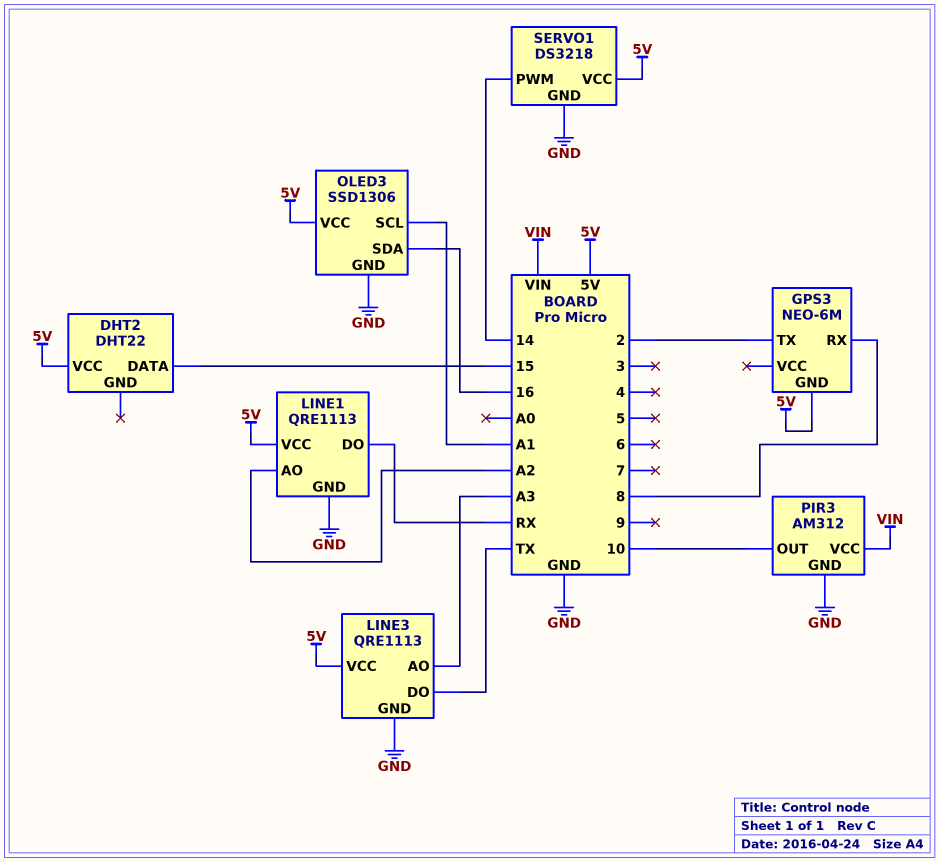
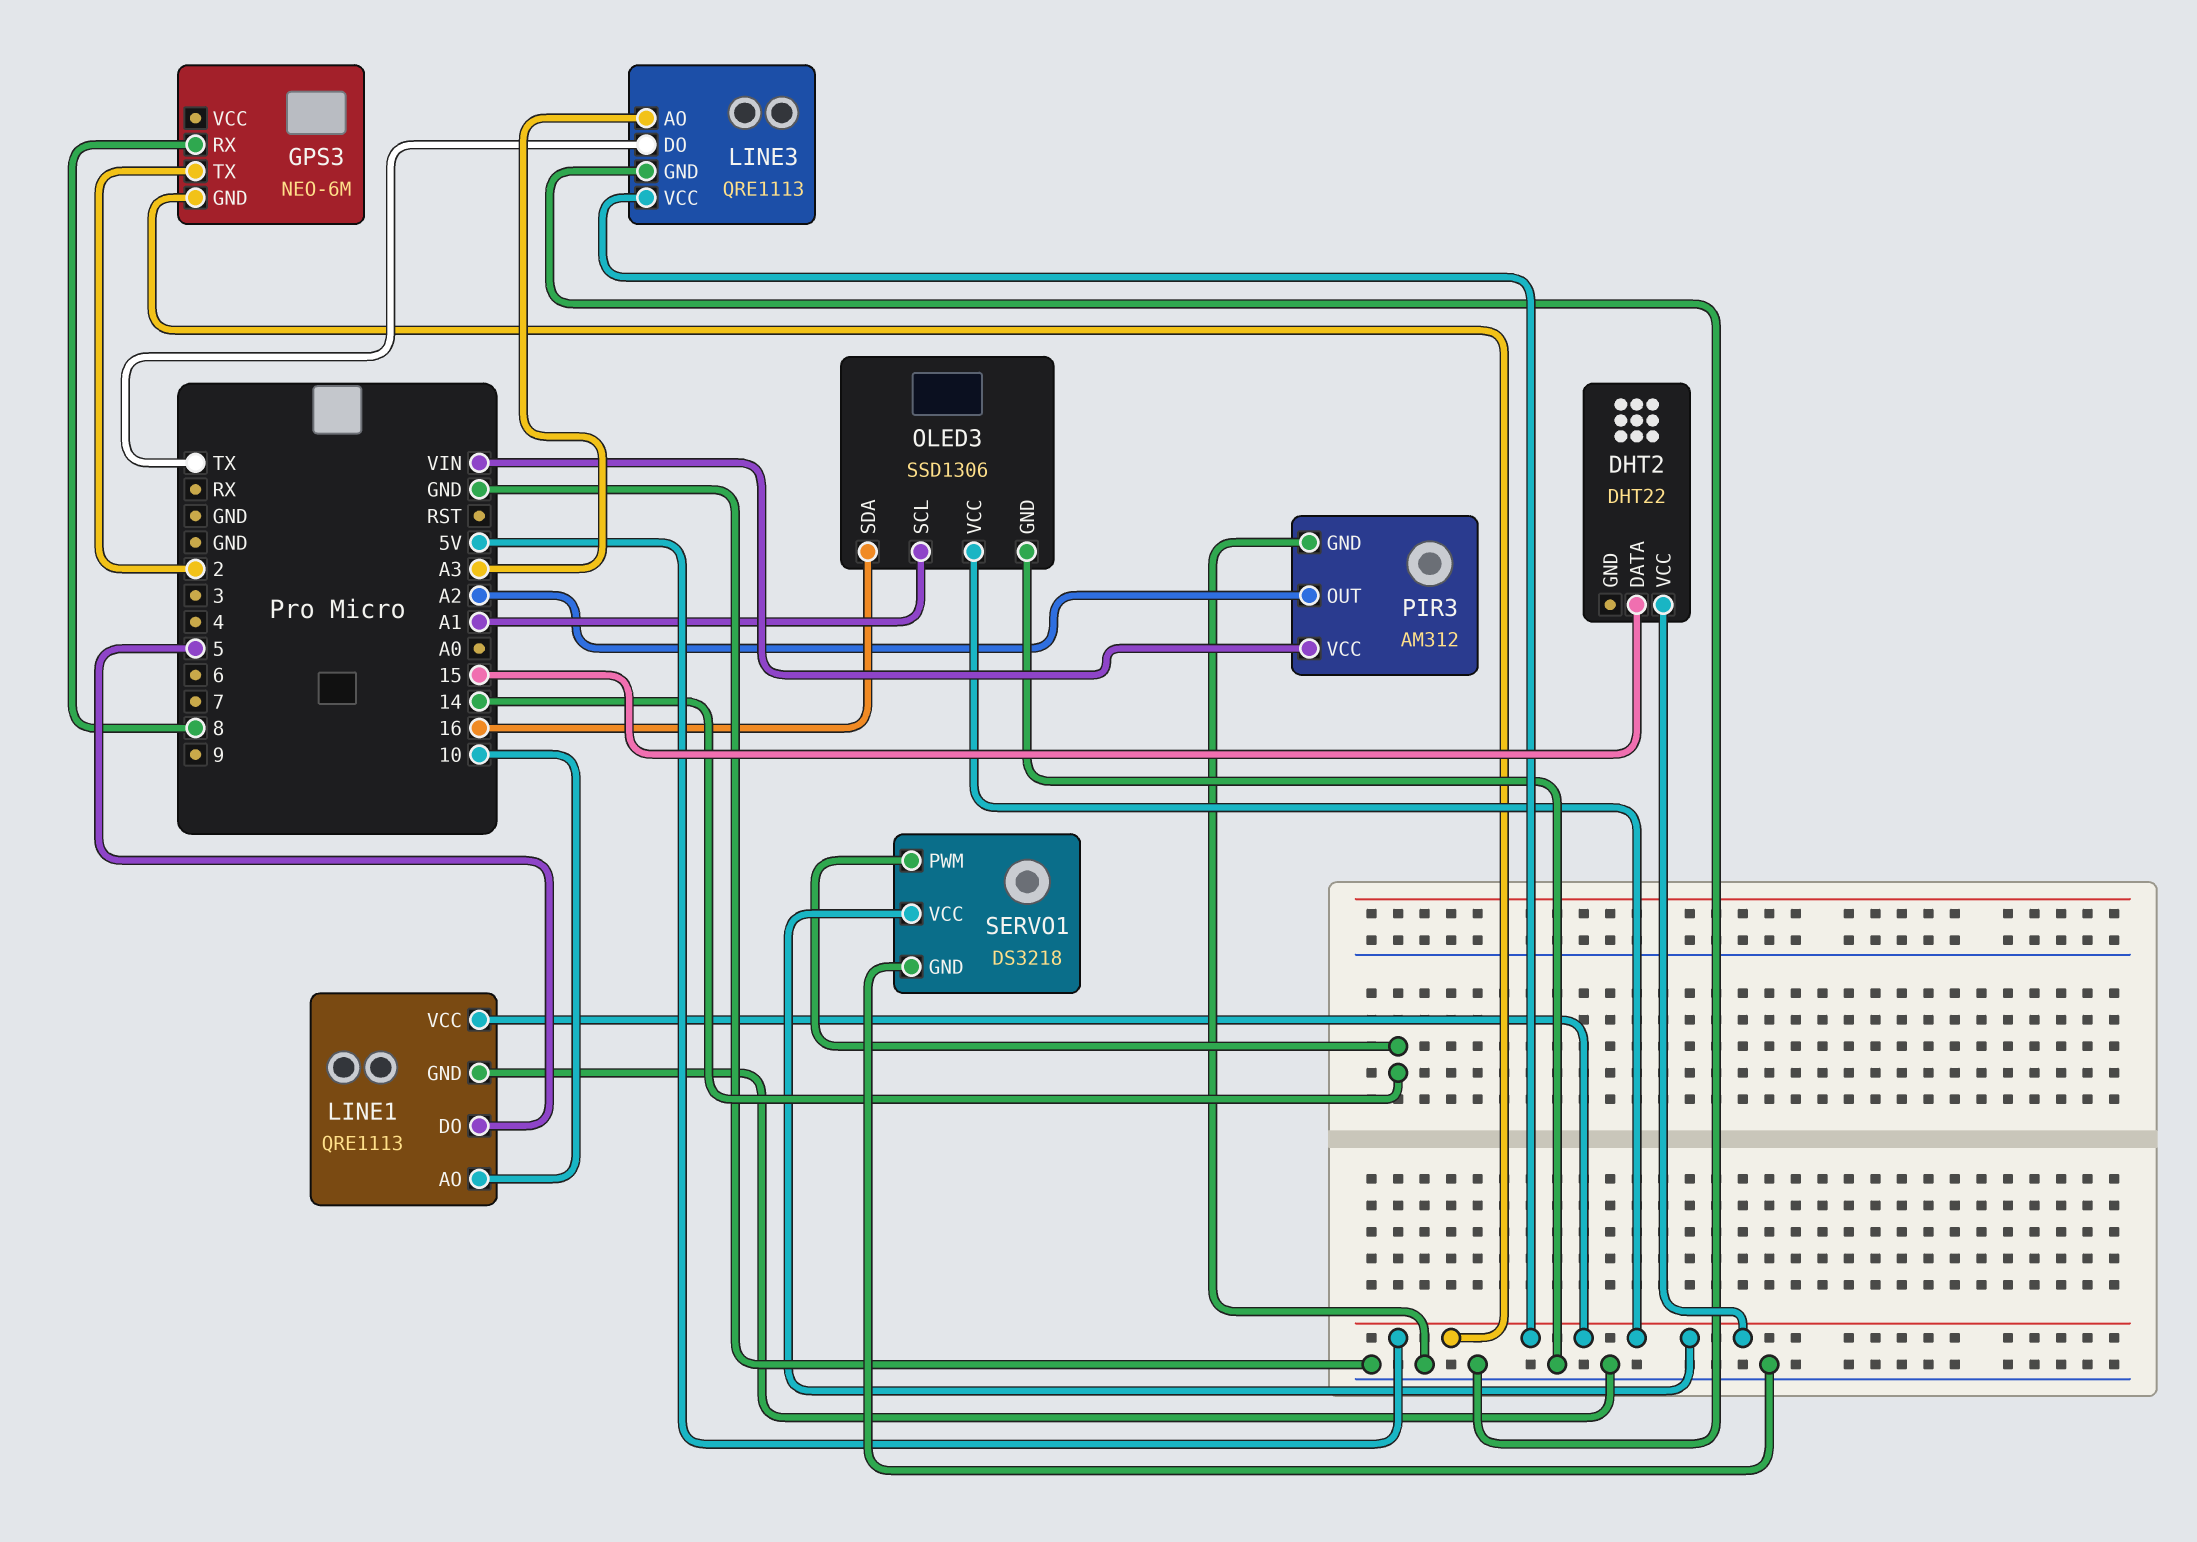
LINE1 pin AO: A2 -> 10
LINE1 pin DO: RX -> 5
PIR3 pin OUT: 10 -> A2

